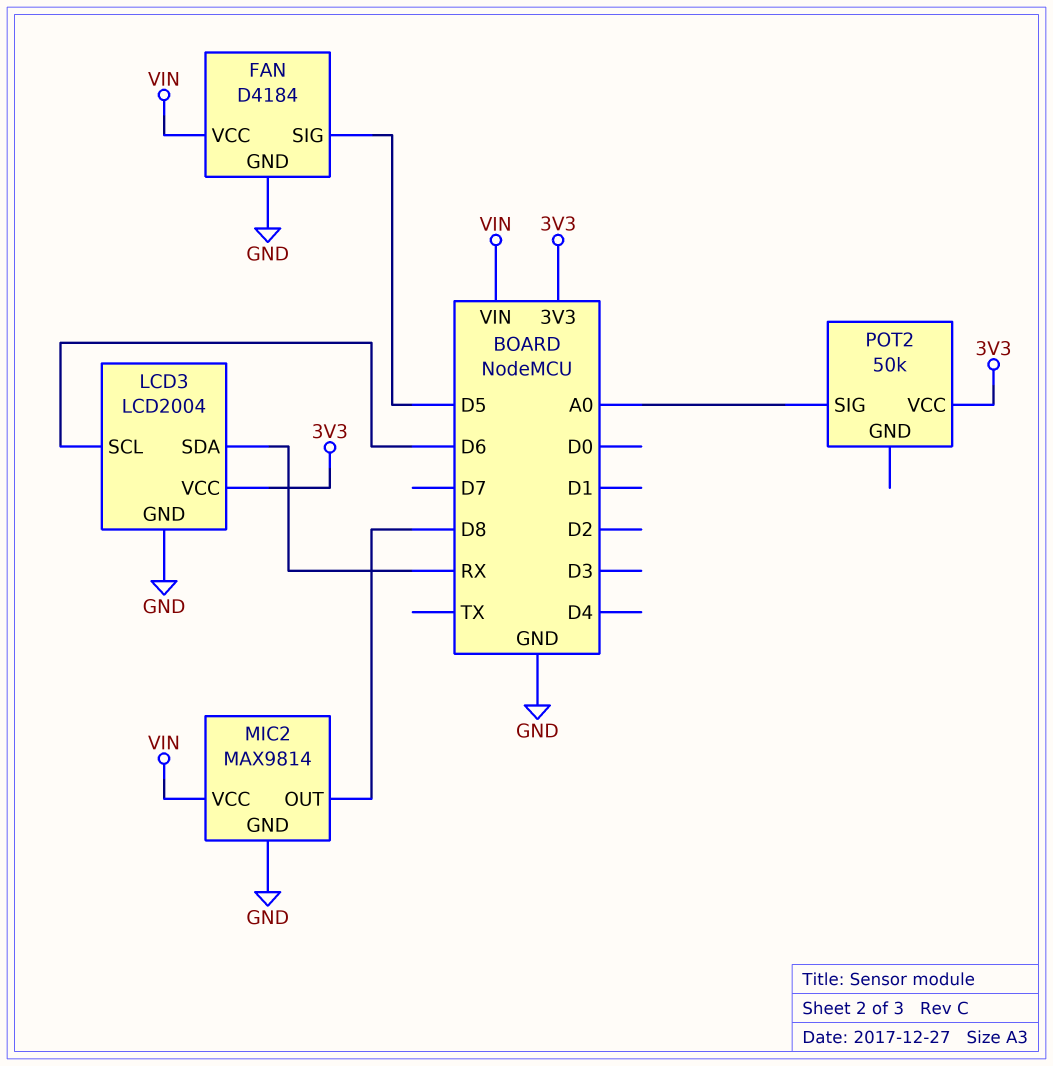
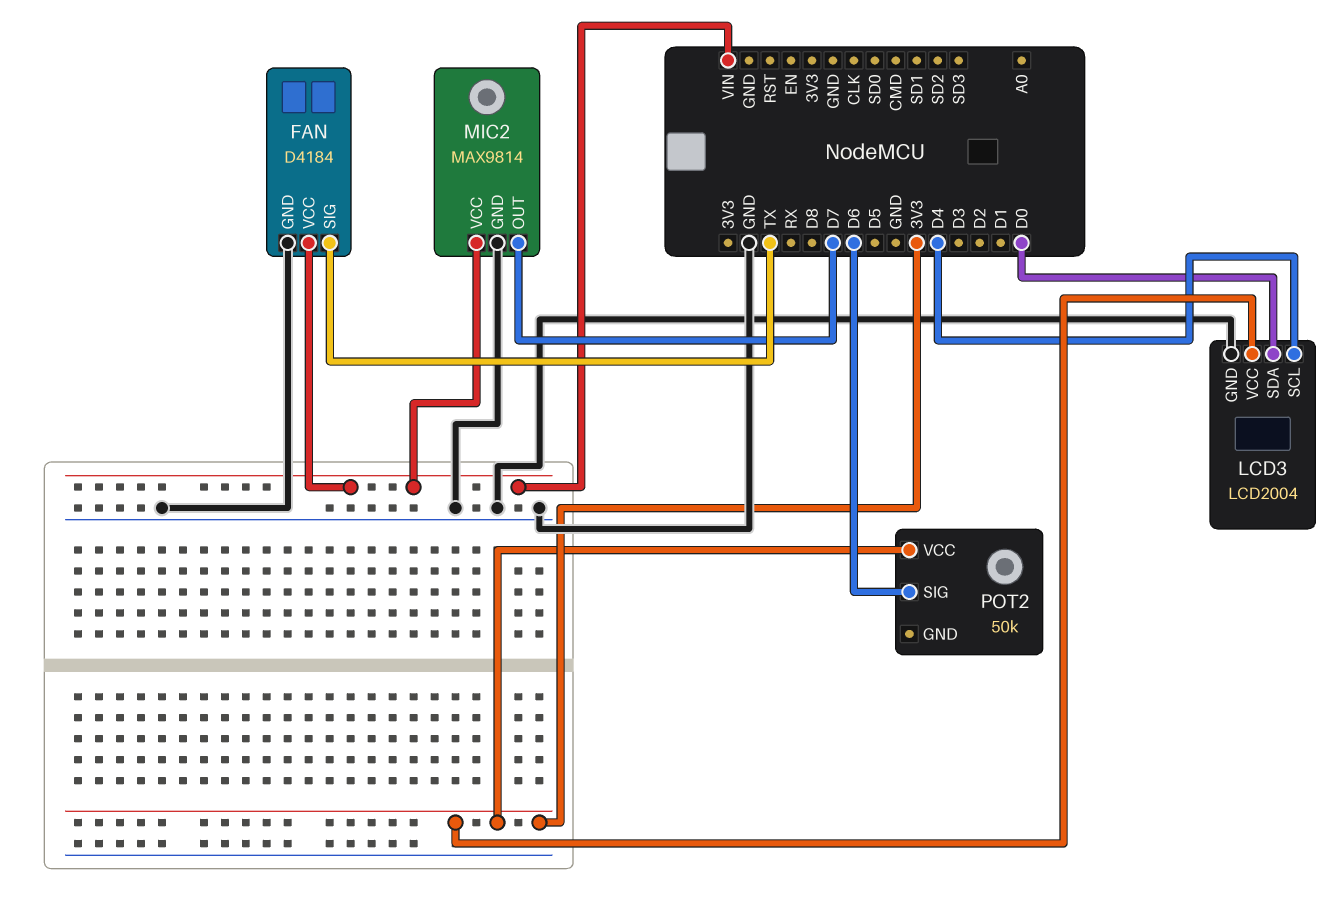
FAN pin SIG: D5 -> TX
LCD3 pin SCL: D6 -> D4
LCD3 pin SDA: RX -> D0
MIC2 pin OUT: D8 -> D7
POT2 pin SIG: A0 -> D6

